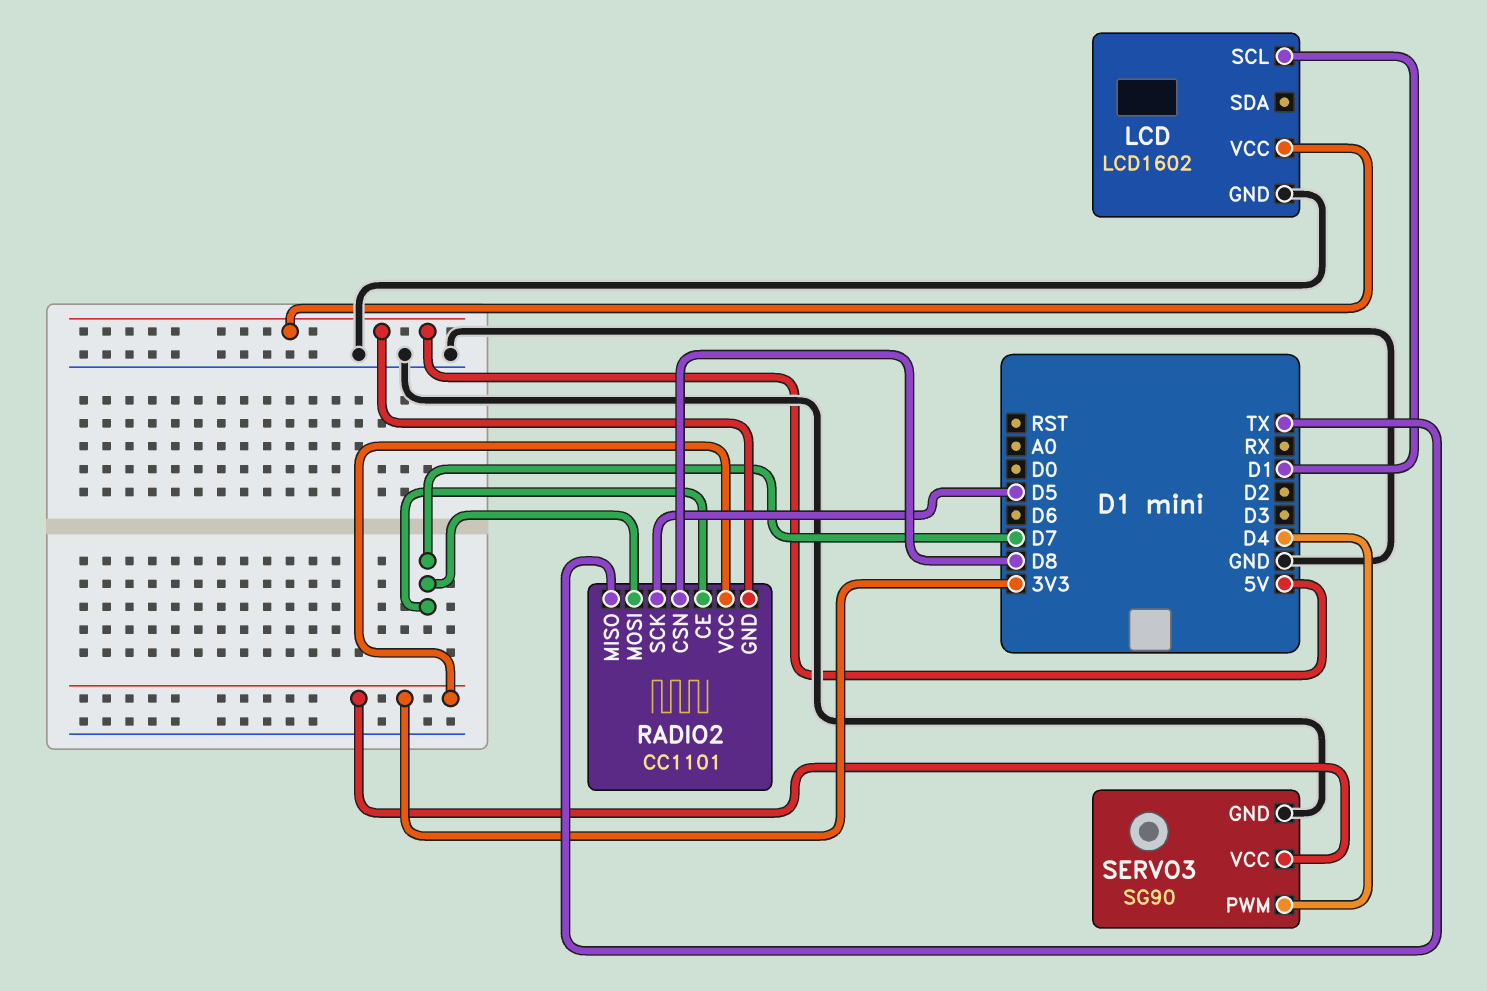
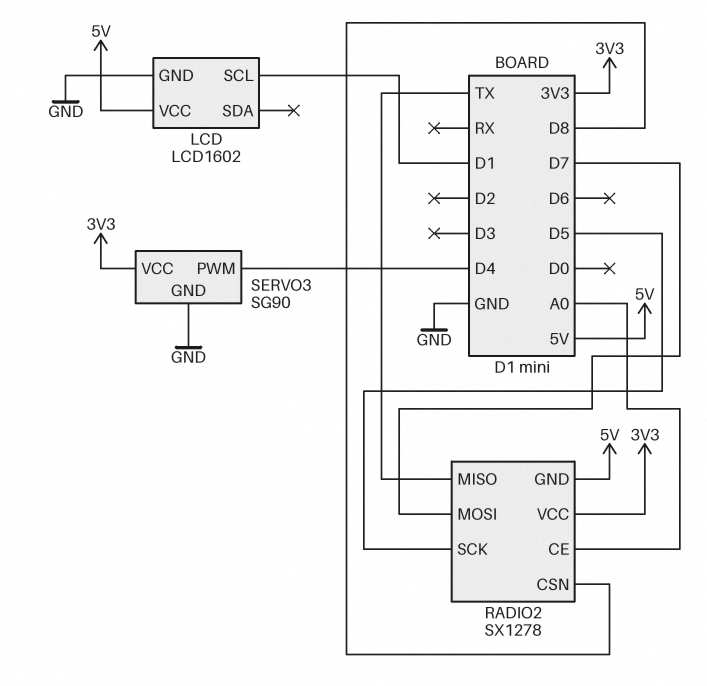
RADIO2: CC1101 -> SX1278
RADIO2 pin CE: D7 -> A0

